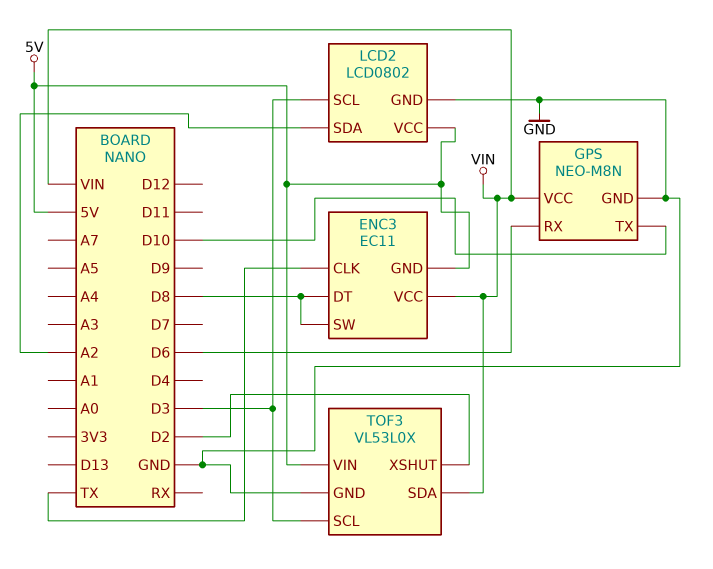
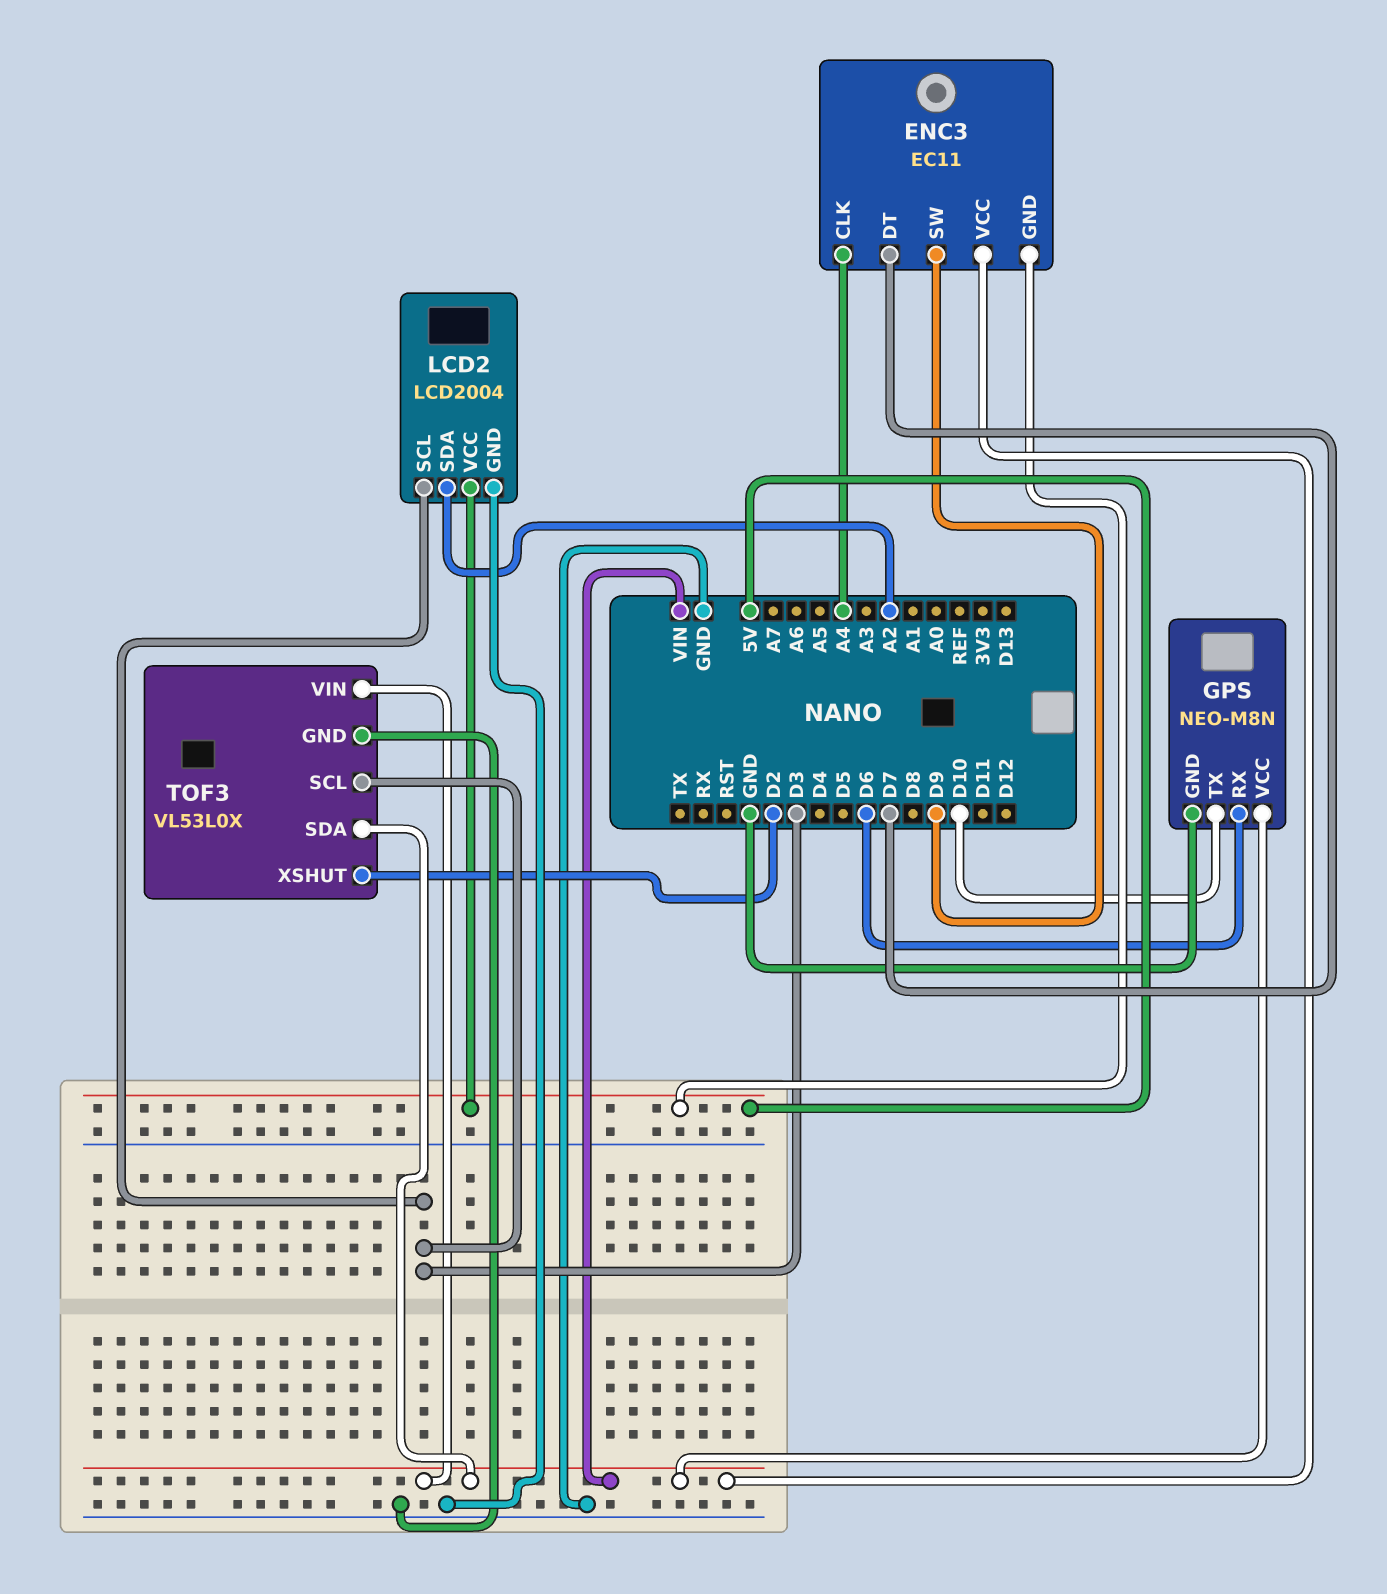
ENC3 pin CLK: TX -> A4
ENC3 pin DT: D8 -> D7
ENC3 pin SW: D8 -> D9
LCD2: LCD0802 -> LCD2004
TOF3 pin VIN: 5V -> VIN

